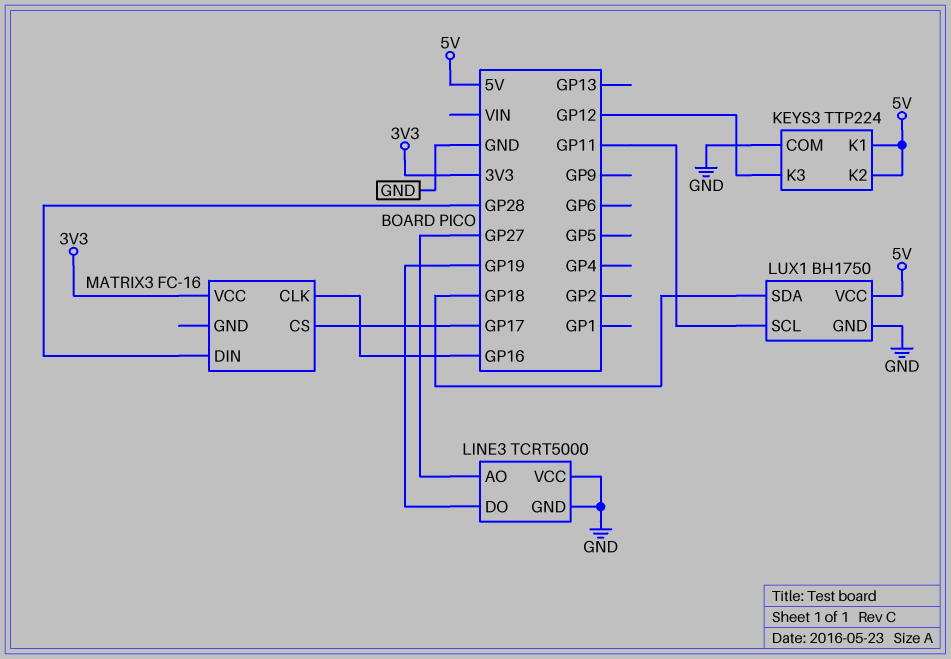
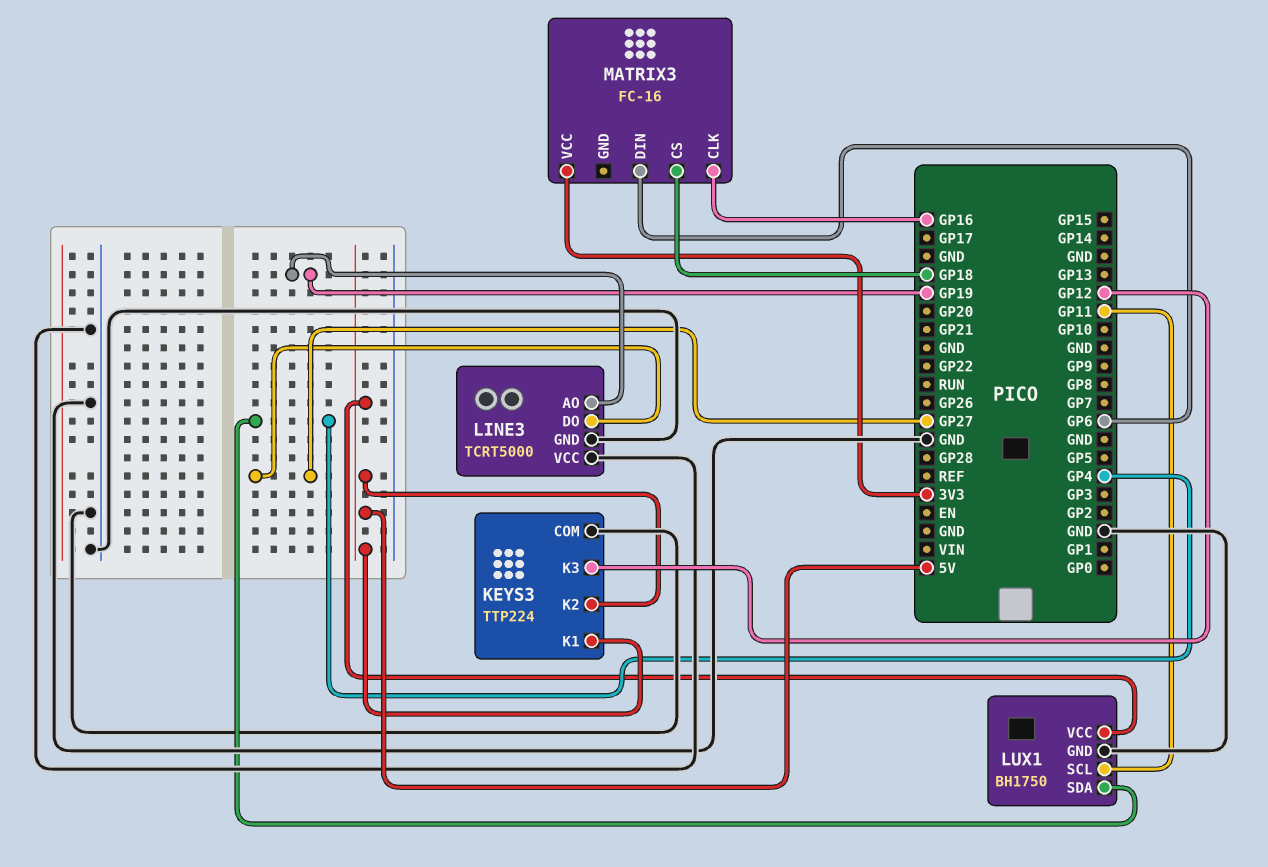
LINE3 pin AO: GP27 -> GP19
LINE3 pin DO: GP19 -> GP27
LUX1 pin SDA: GP18 -> GP4
MATRIX3 pin CS: GP17 -> GP18
MATRIX3 pin DIN: GP28 -> GP6

